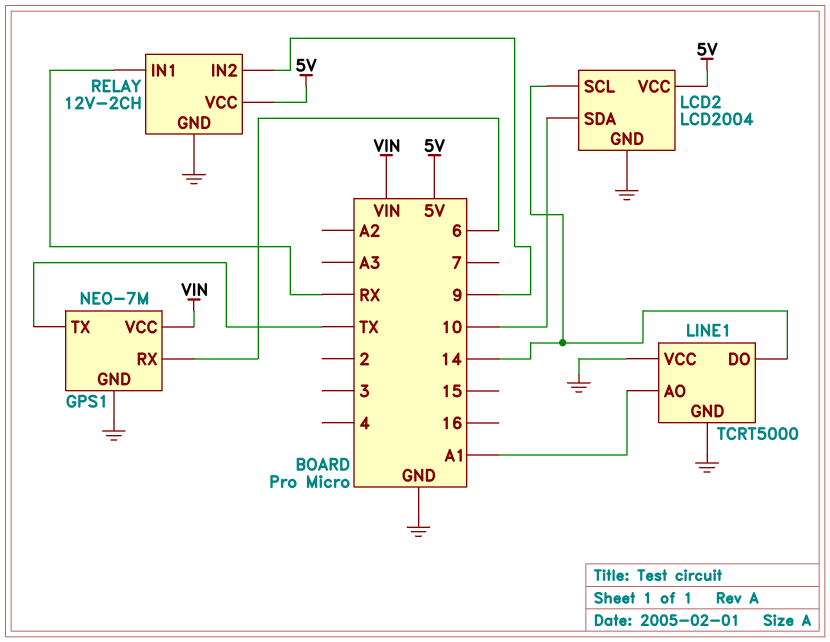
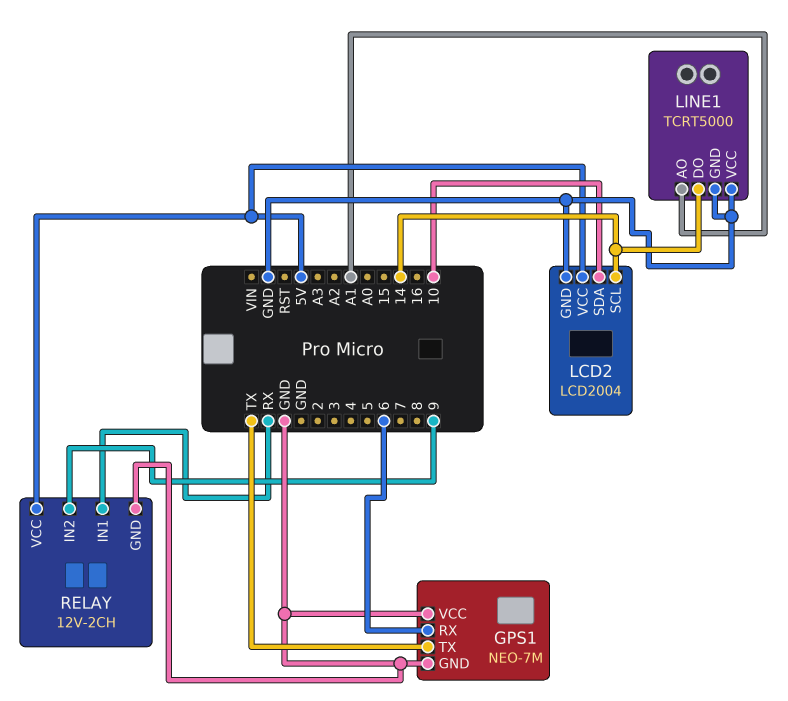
GPS1 pin VCC: VIN -> GND

